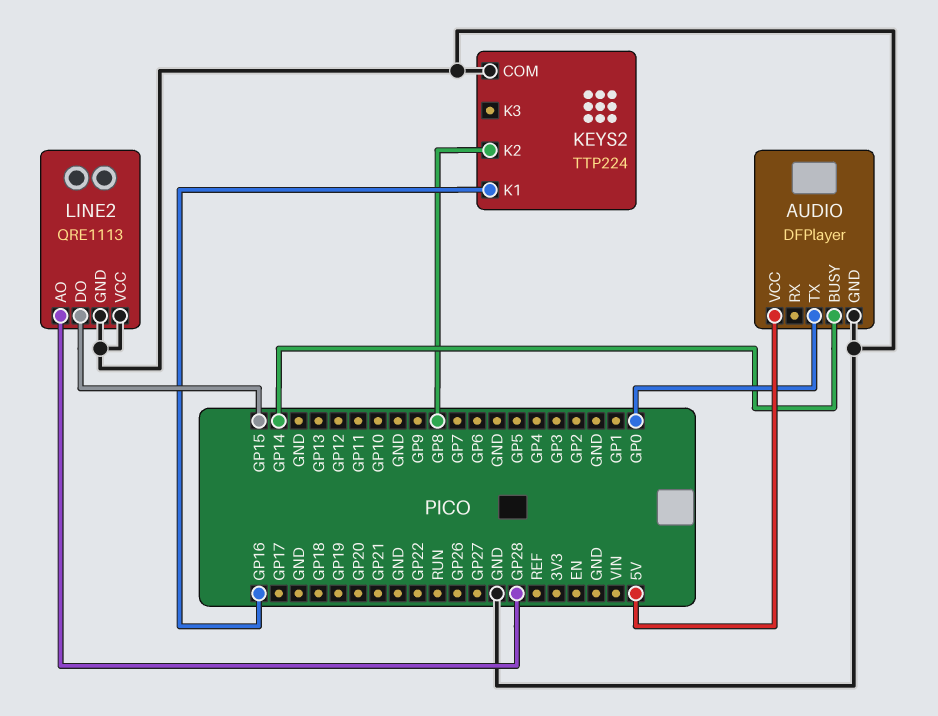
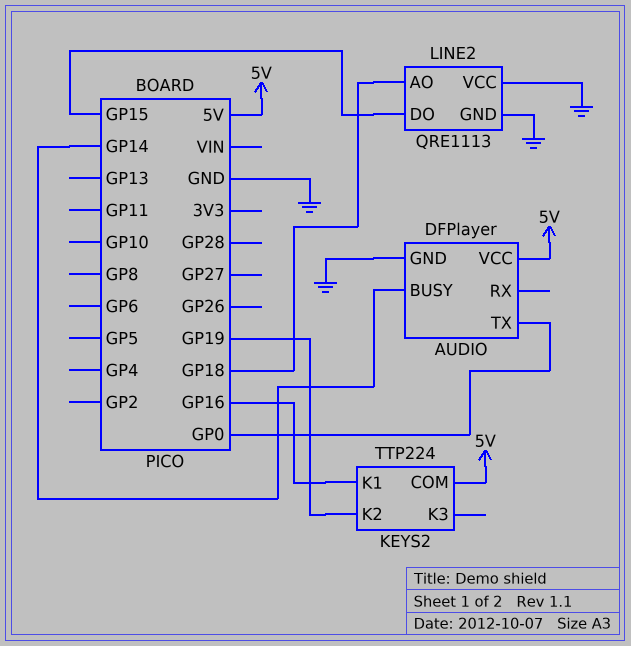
KEYS2 pin COM: GND -> 5V
KEYS2 pin K2: GP8 -> GP19
LINE2 pin AO: GP28 -> GP18

